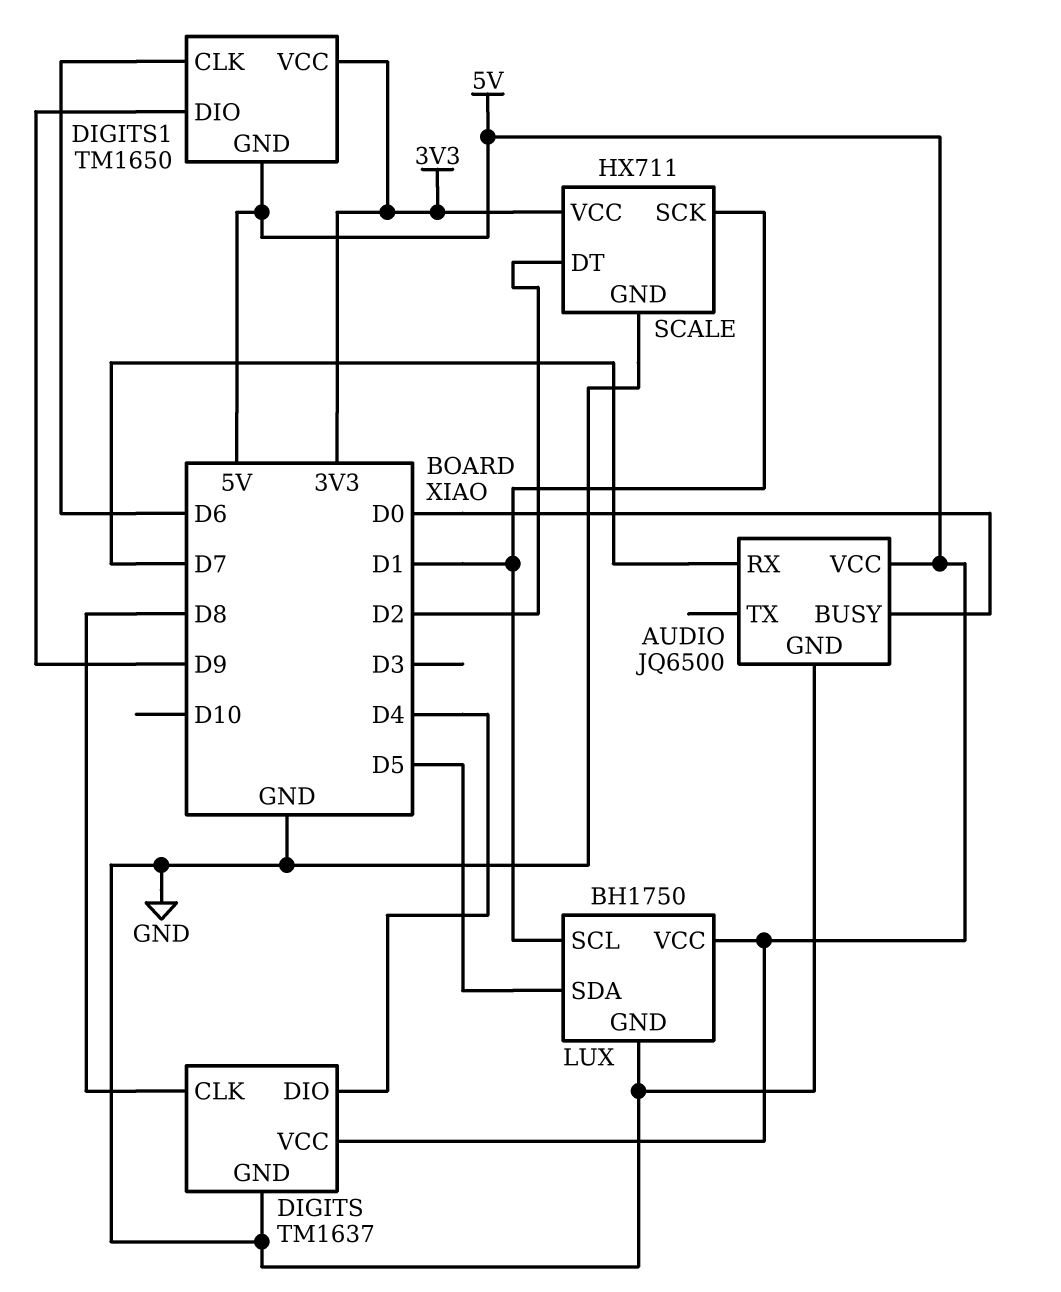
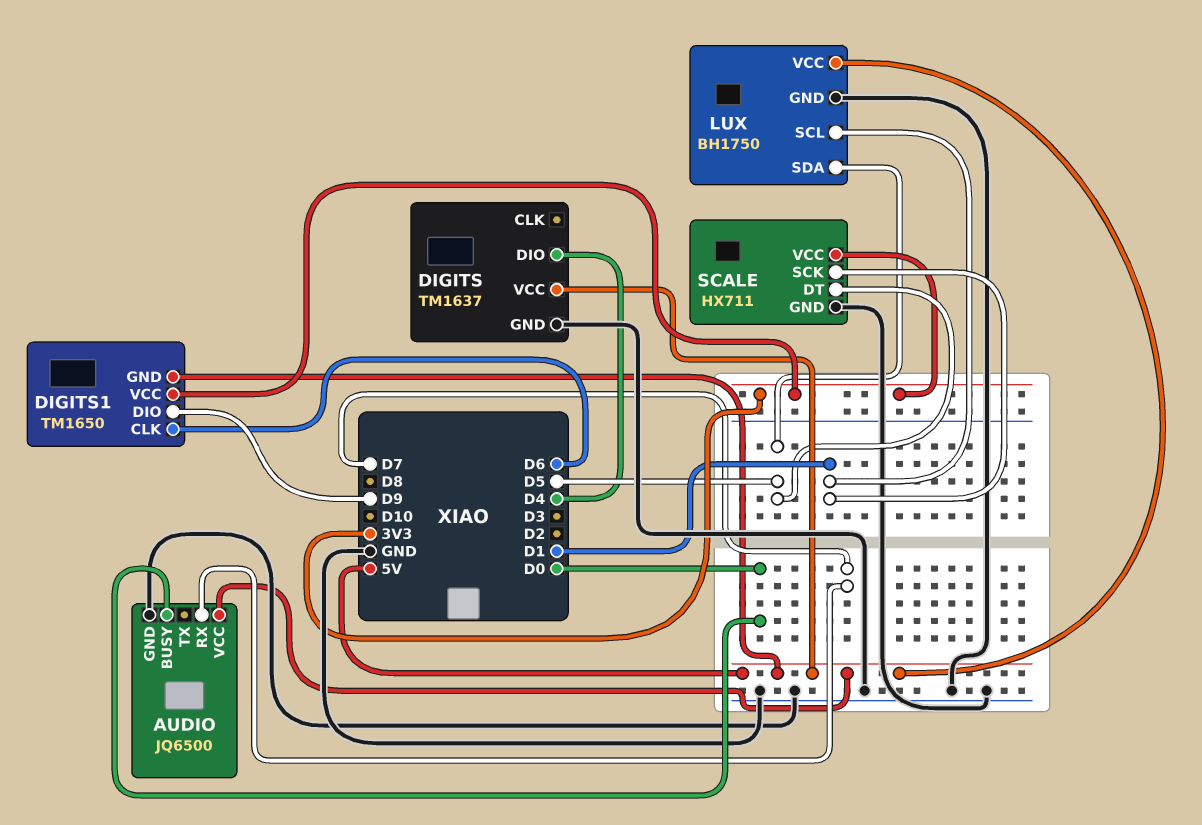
DIGITS pin CLK: D8 -> none
SCALE pin DT: D2 -> D5

